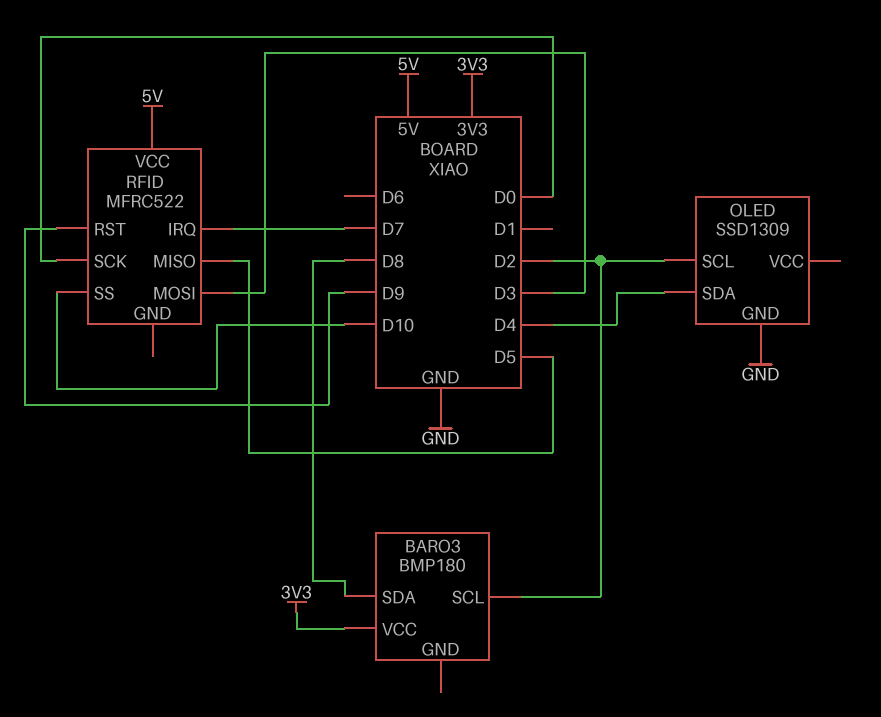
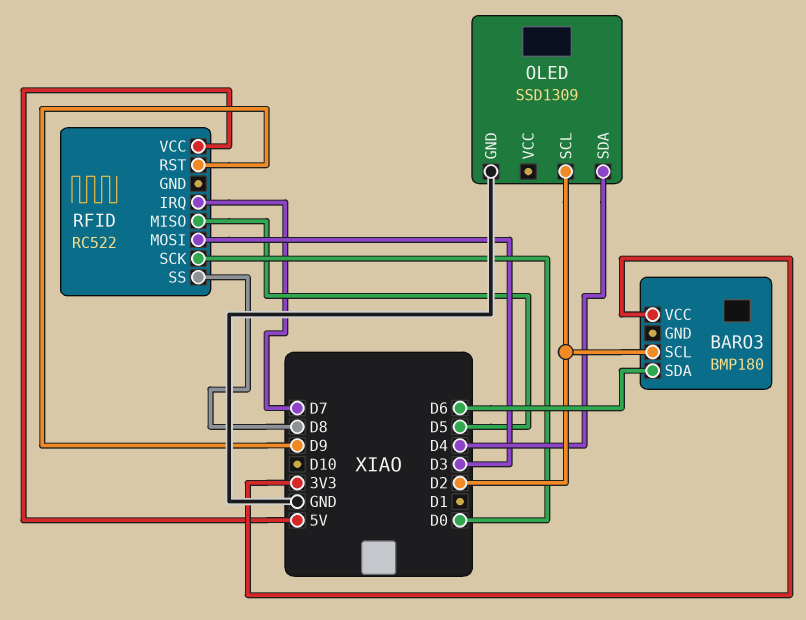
BARO3 pin SDA: D8 -> D6
RFID: MFRC522 -> RC522
RFID pin SS: D10 -> D8

